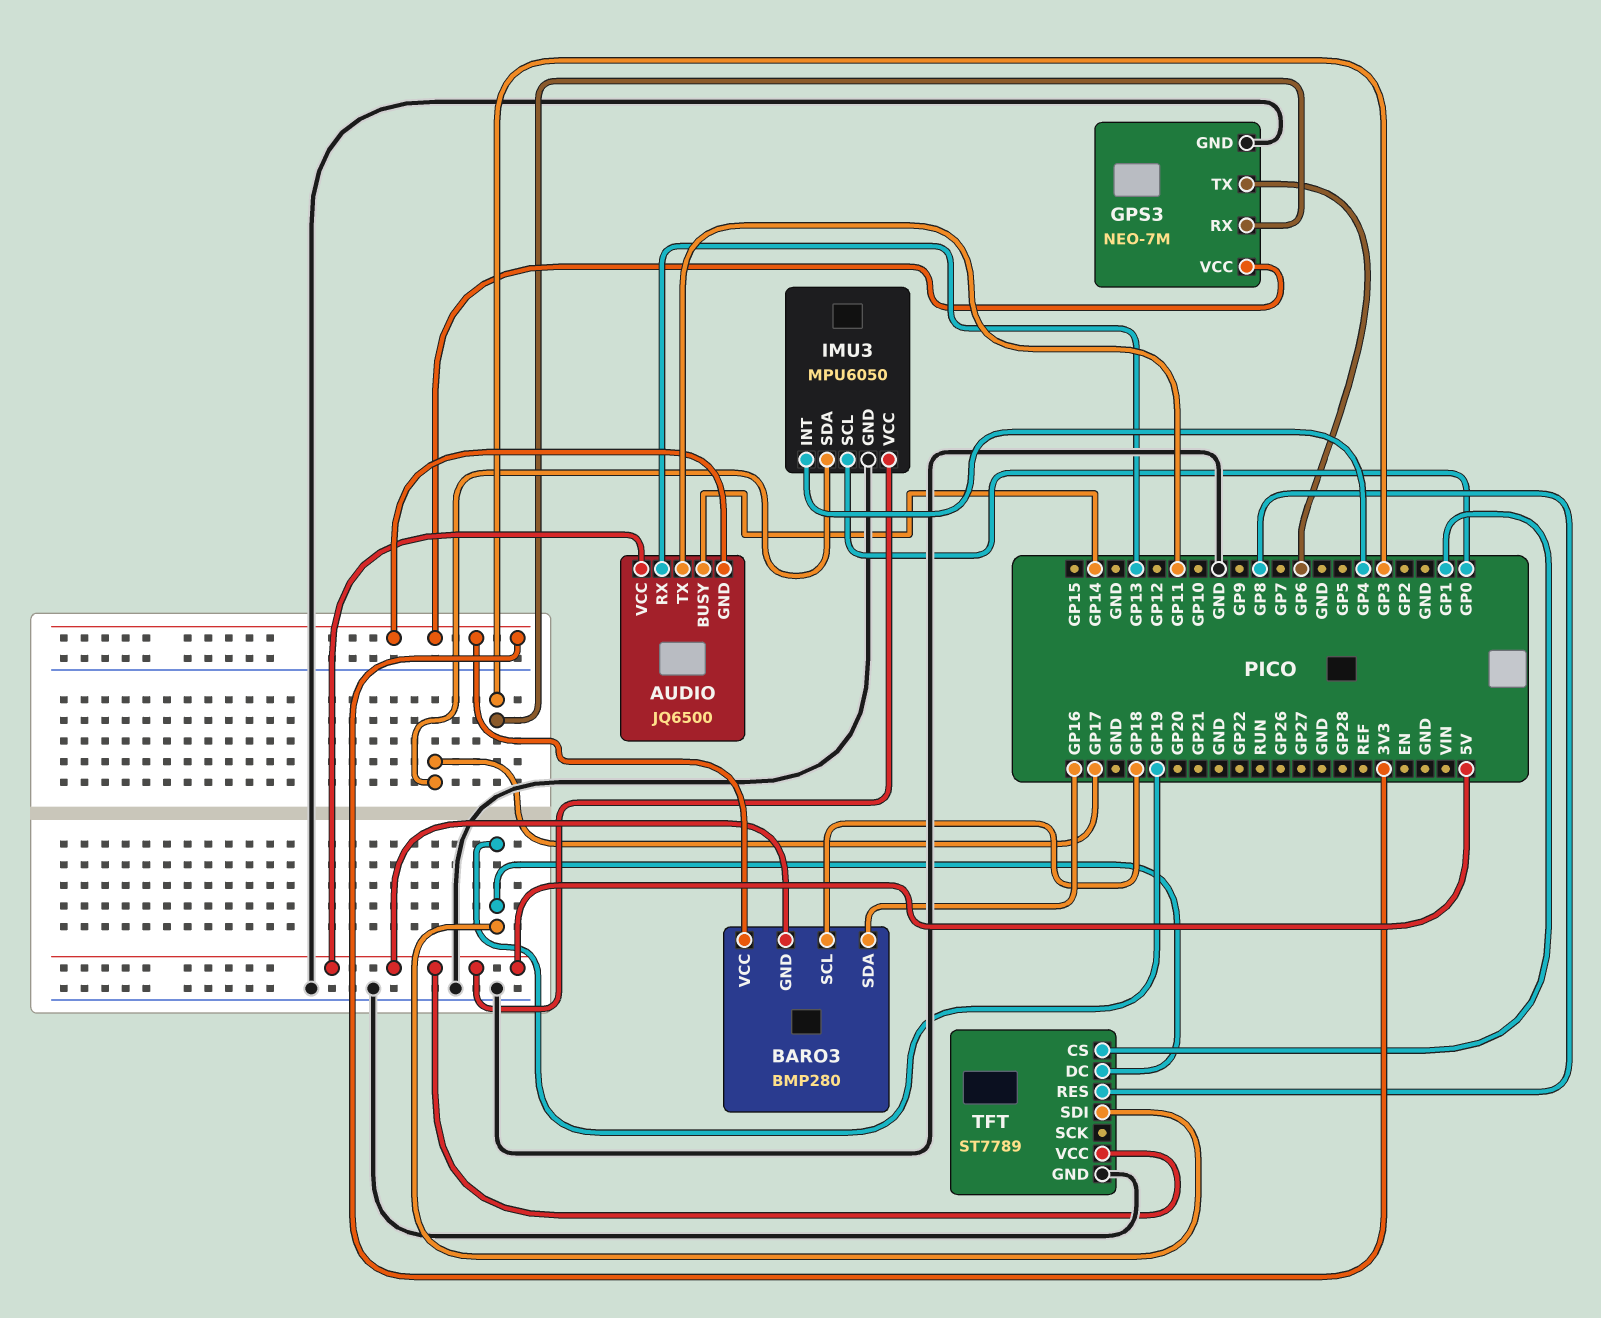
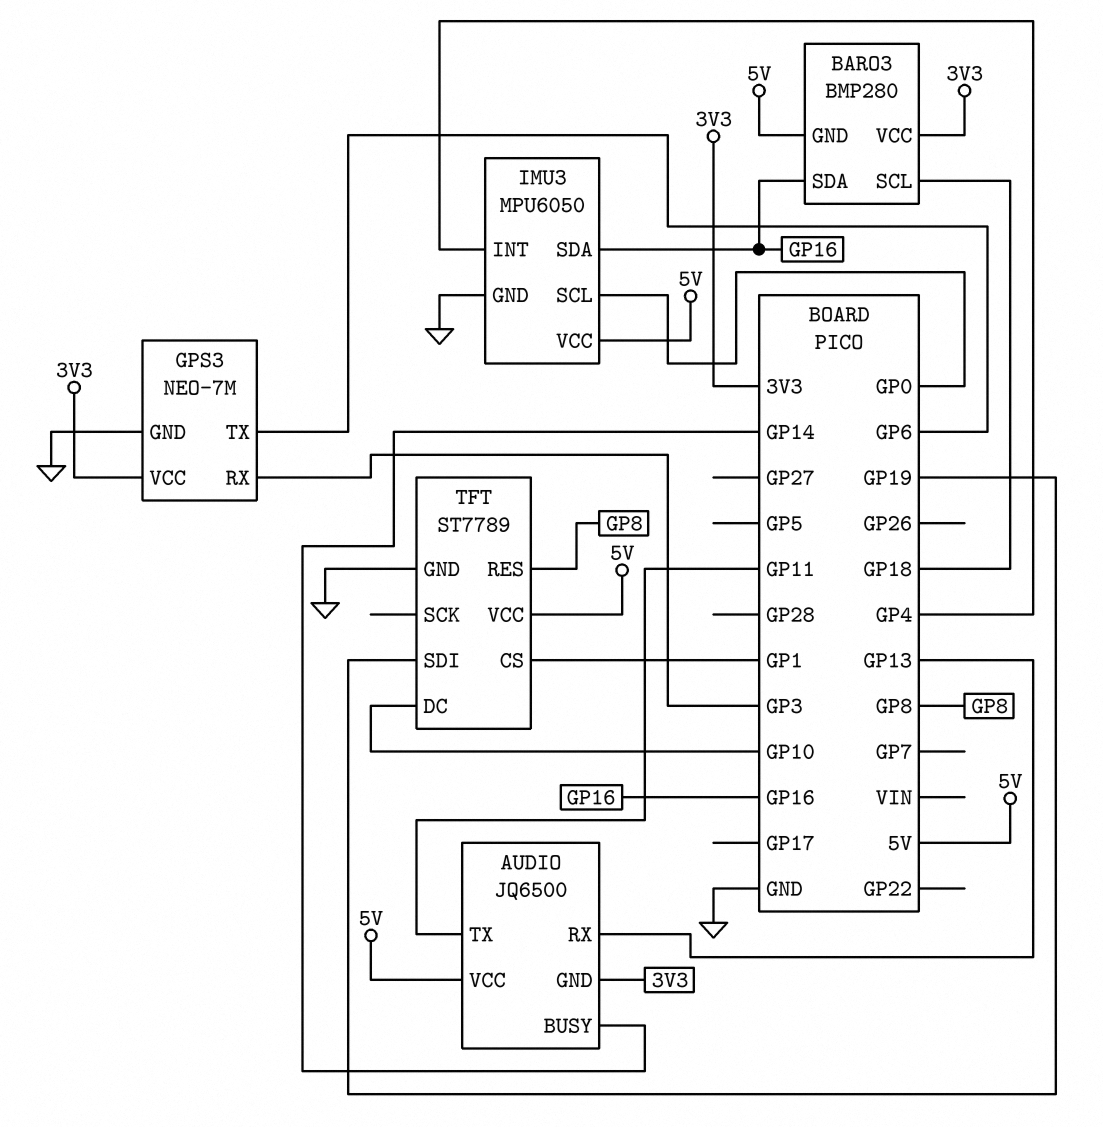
IMU3 pin SDA: GP17 -> GP16
TFT pin DC: GP19 -> GP10

